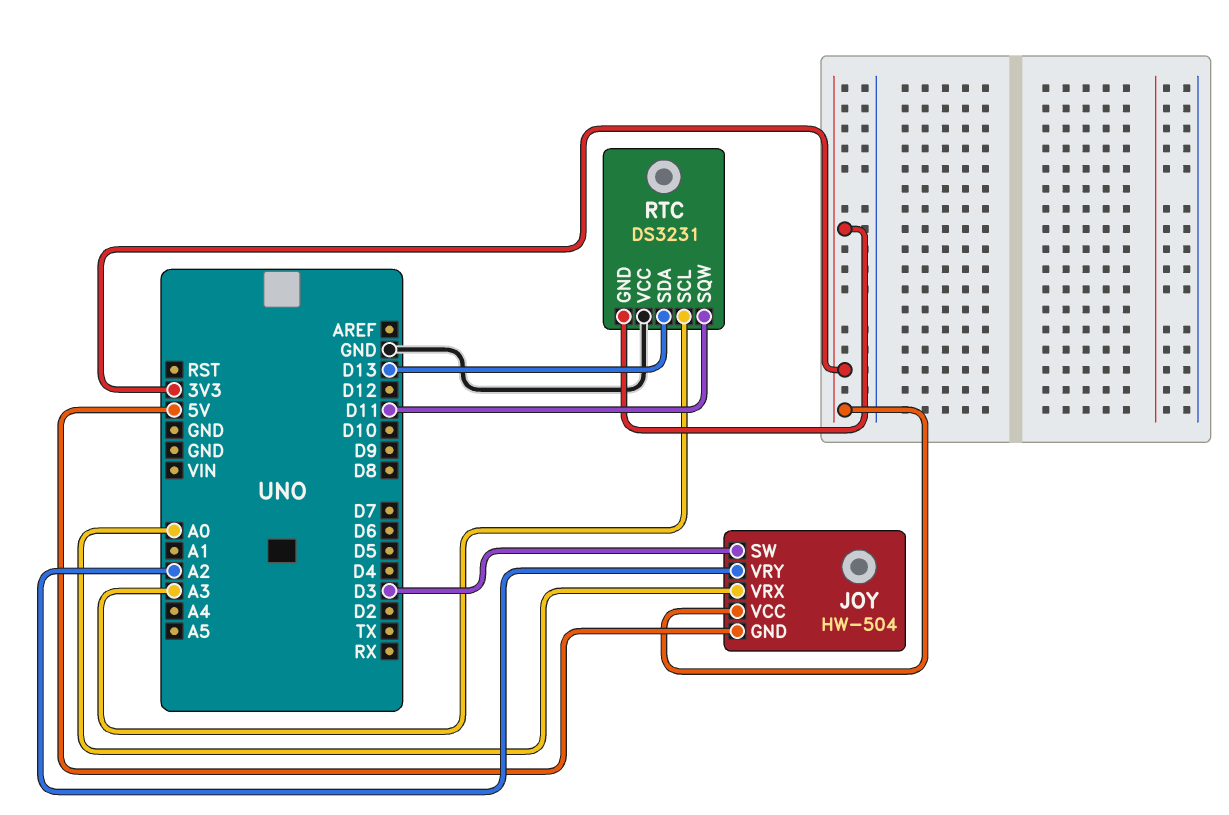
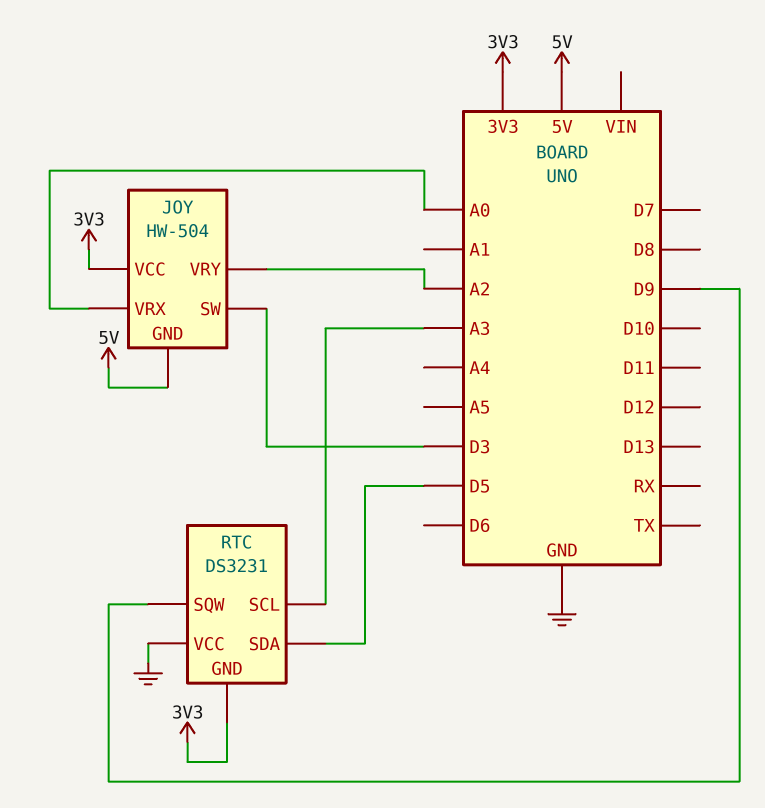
RTC pin SDA: D13 -> D5
RTC pin SQW: D11 -> D9

